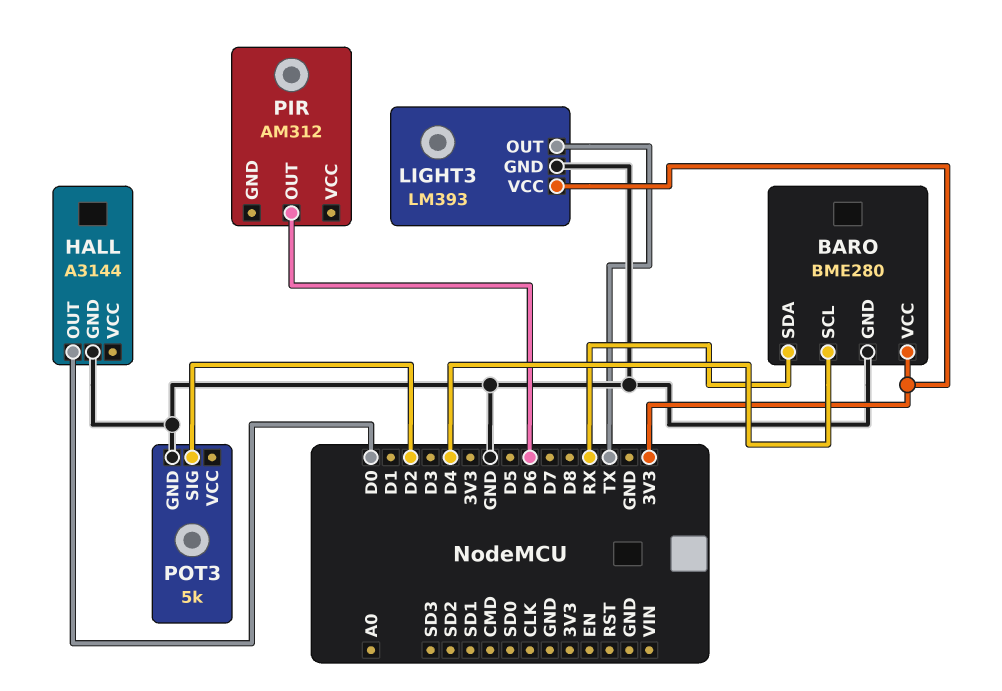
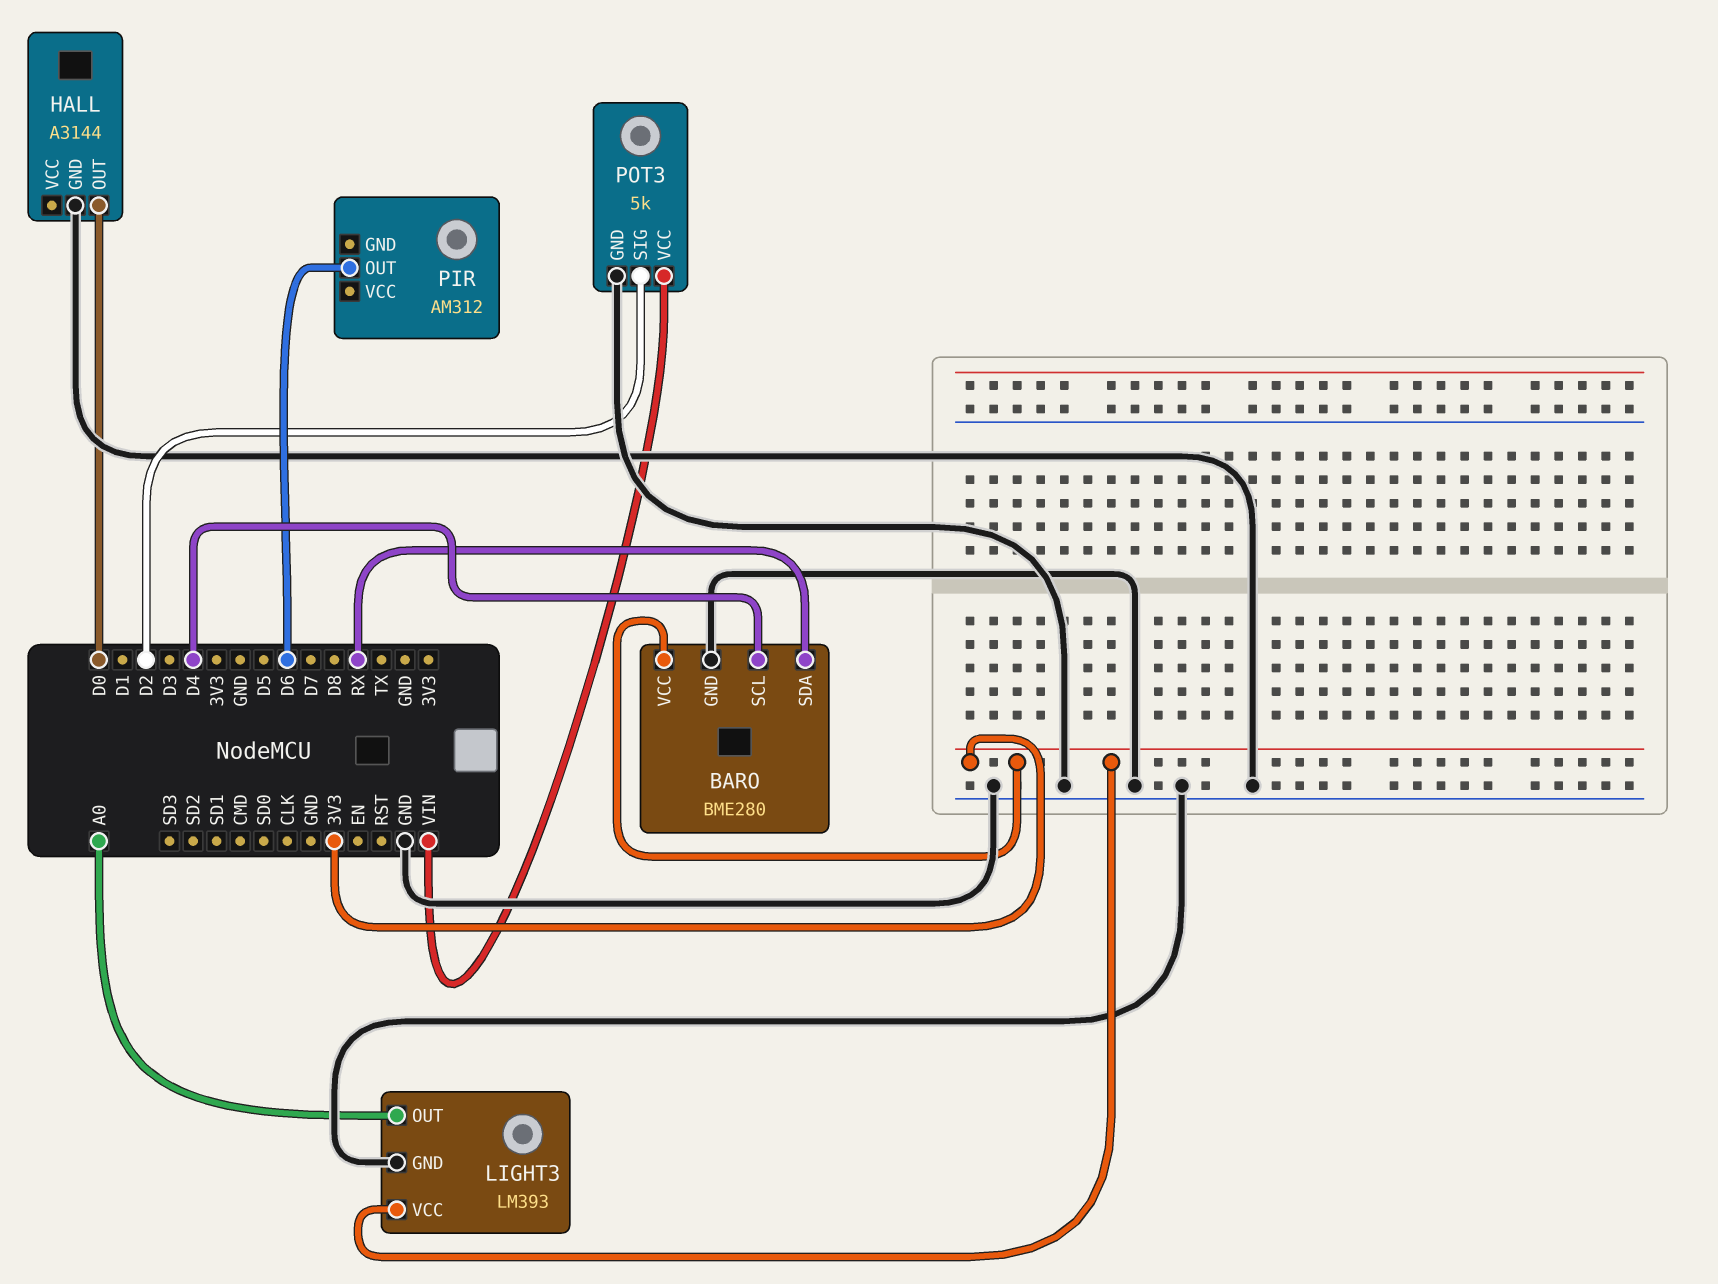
LIGHT3 pin OUT: TX -> A0
POT3 pin VCC: none -> VIN

